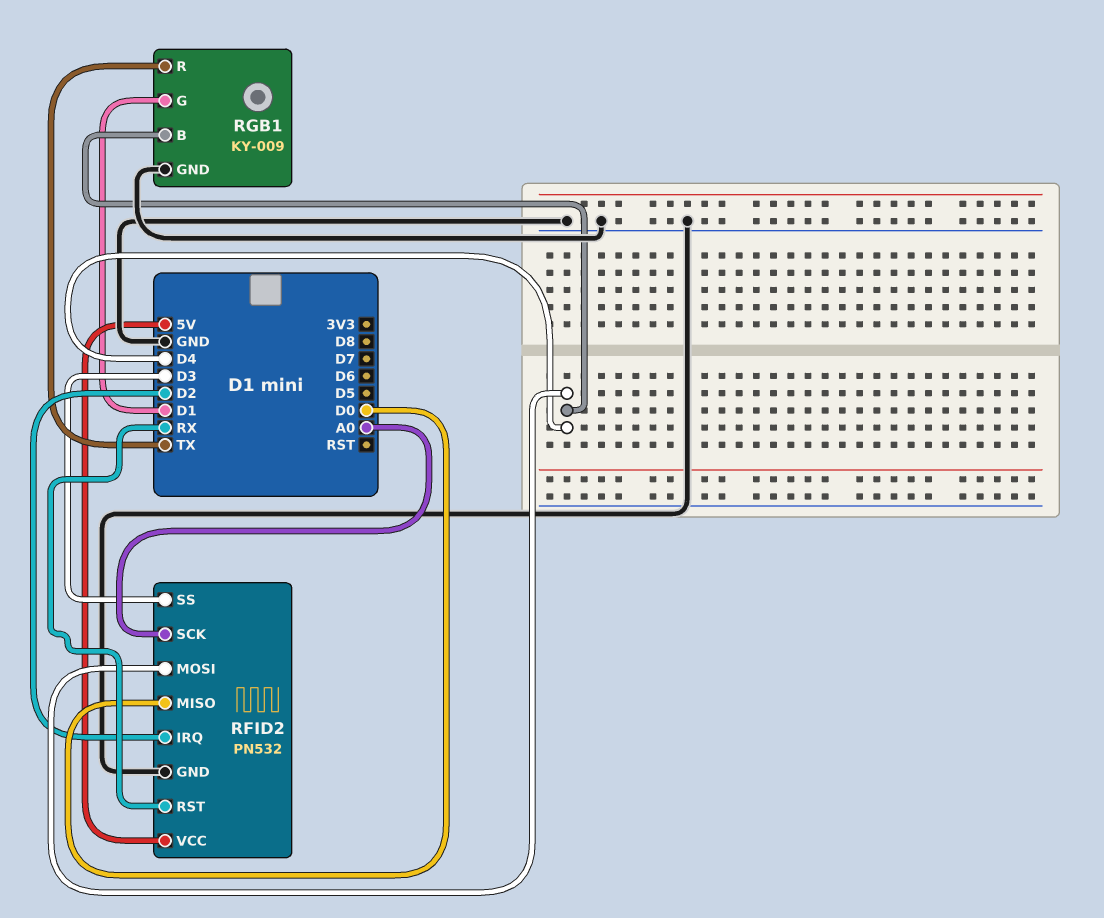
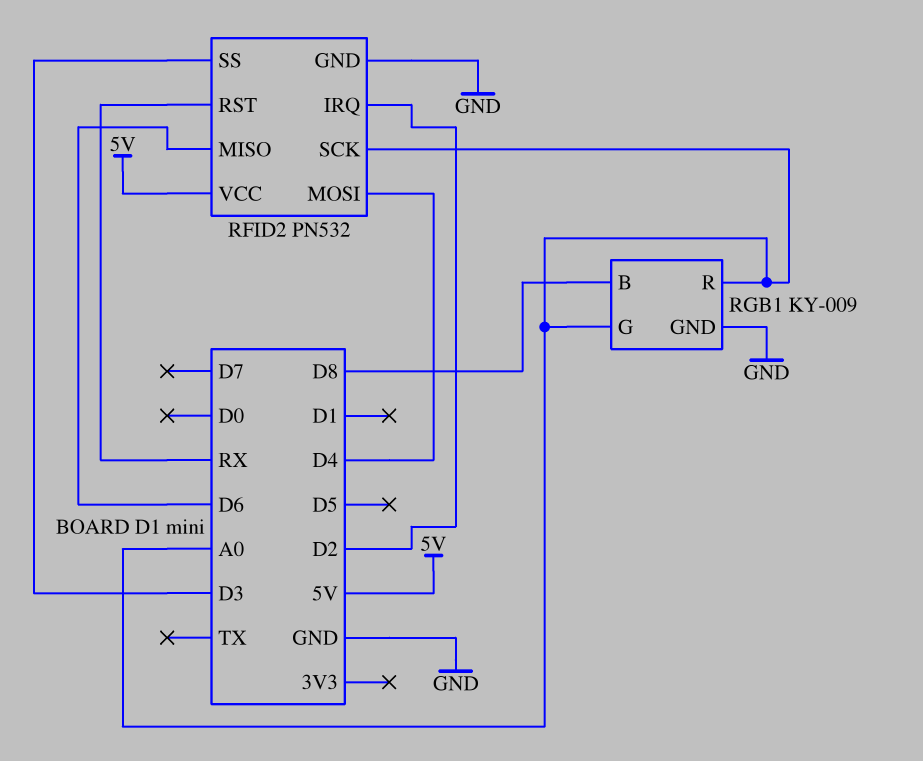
RFID2 pin MISO: D0 -> D6
RGB1 pin B: D4 -> D8
RGB1 pin G: D1 -> A0
RGB1 pin R: TX -> A0

